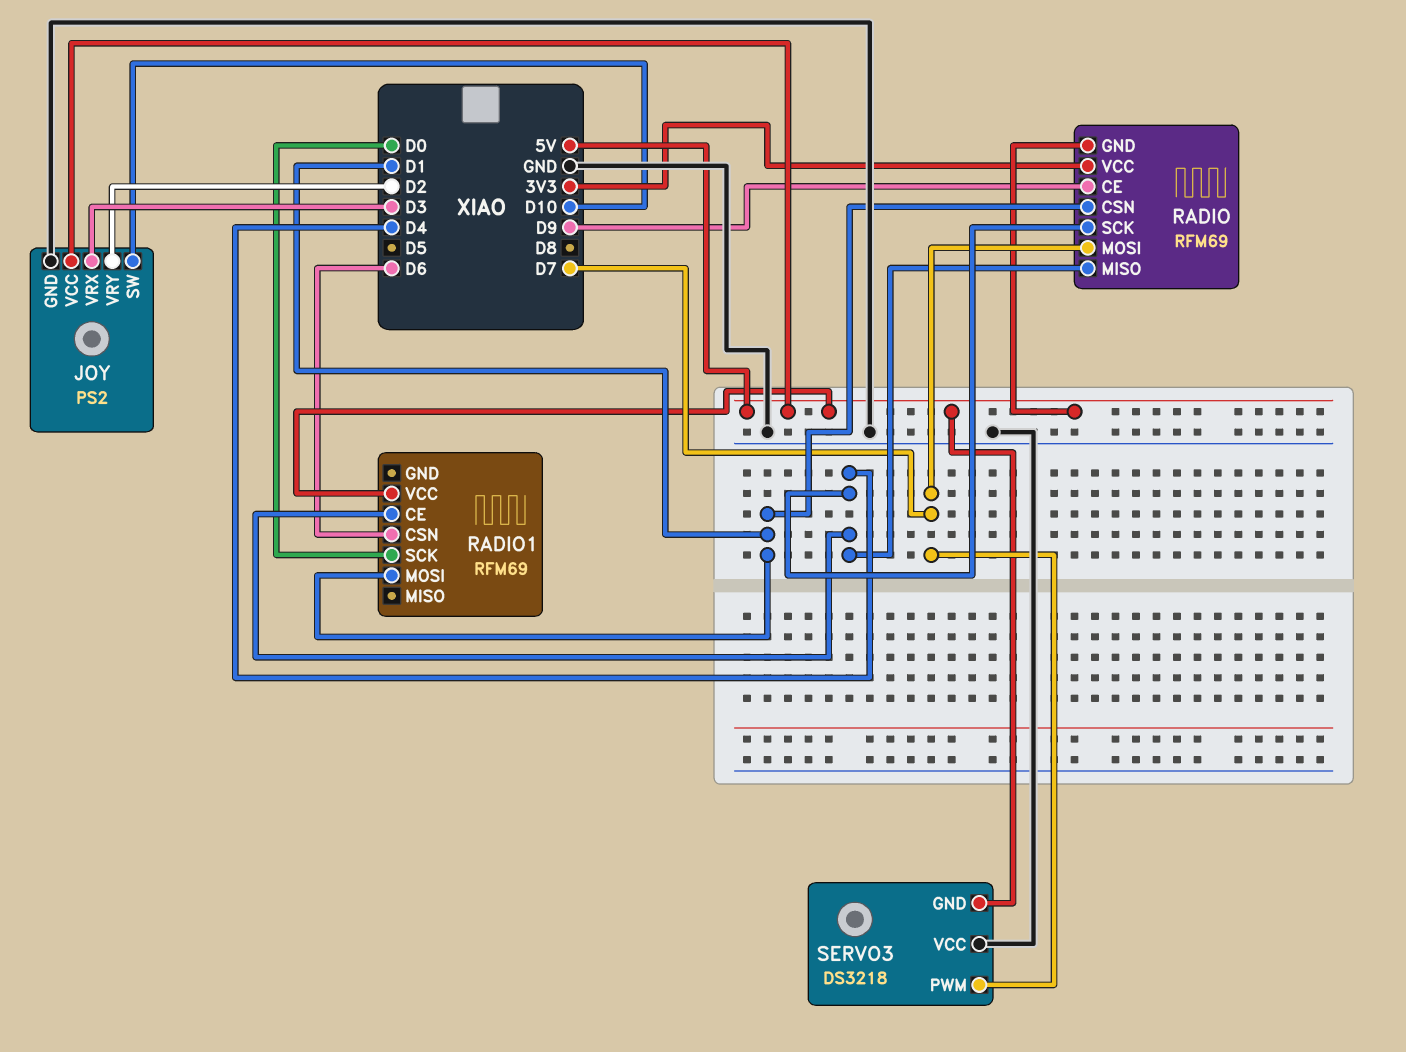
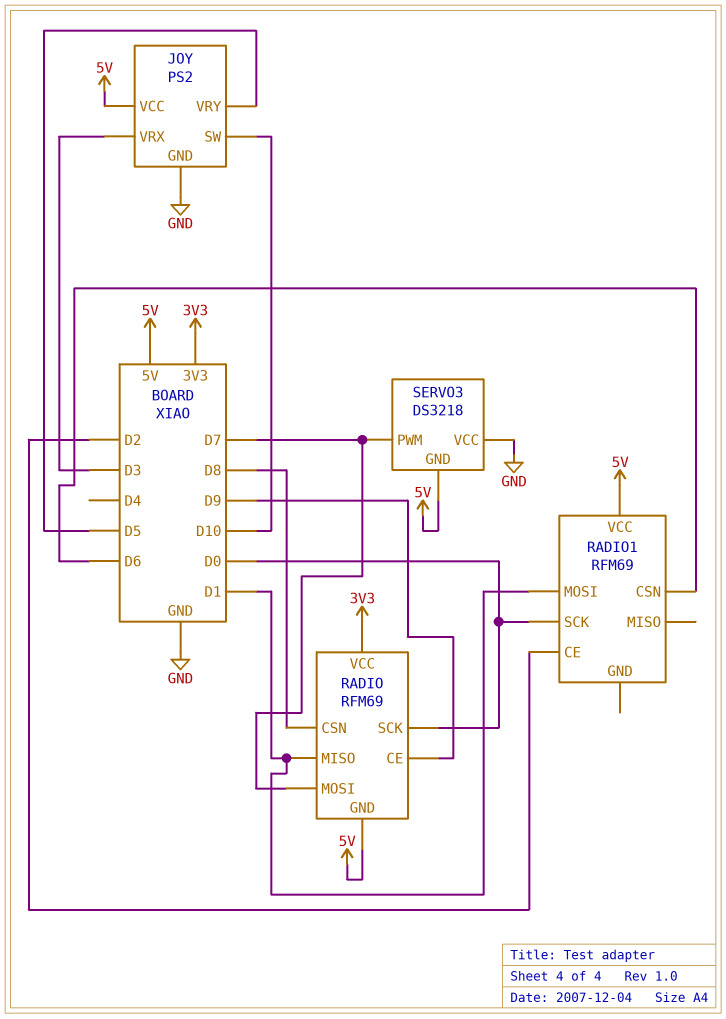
JOY pin VRY: D2 -> D5
RADIO pin CSN: D1 -> D8
RADIO pin MISO: D4 -> D1
RADIO pin SCK: D4 -> D0
RADIO1 pin CE: D4 -> D2

